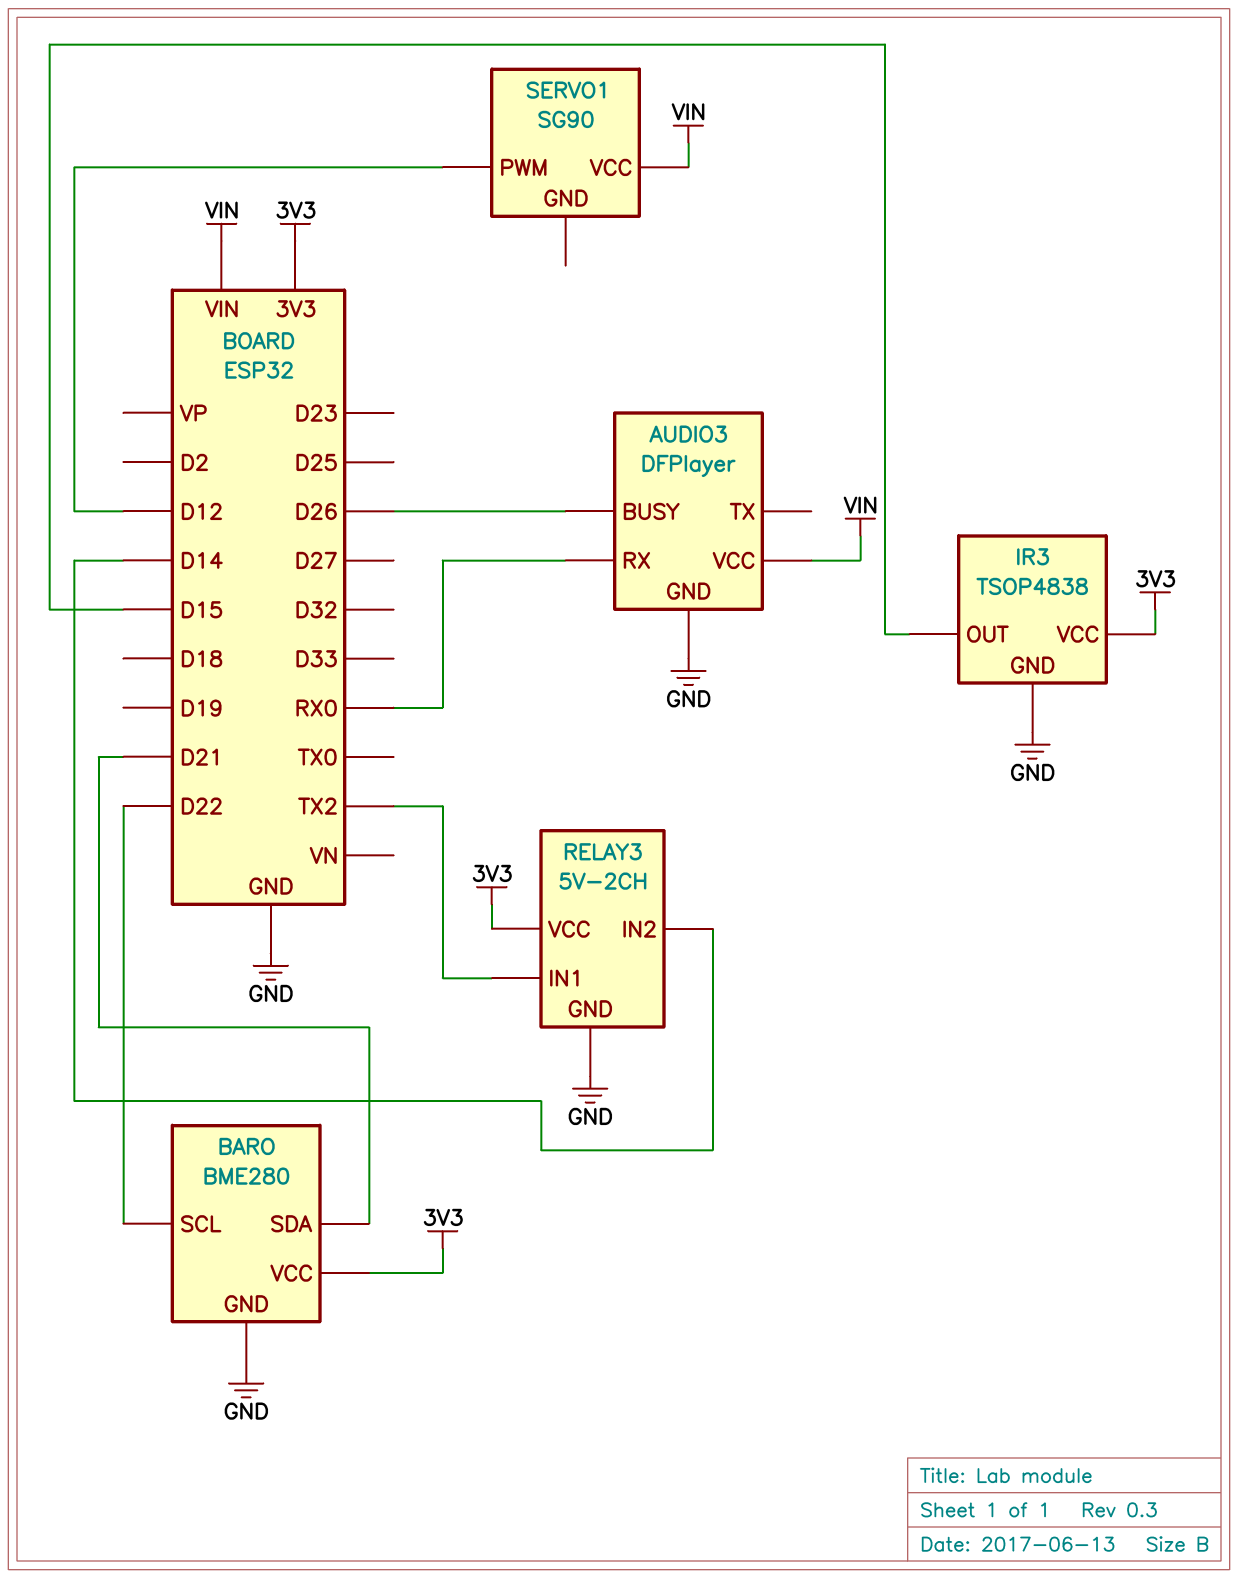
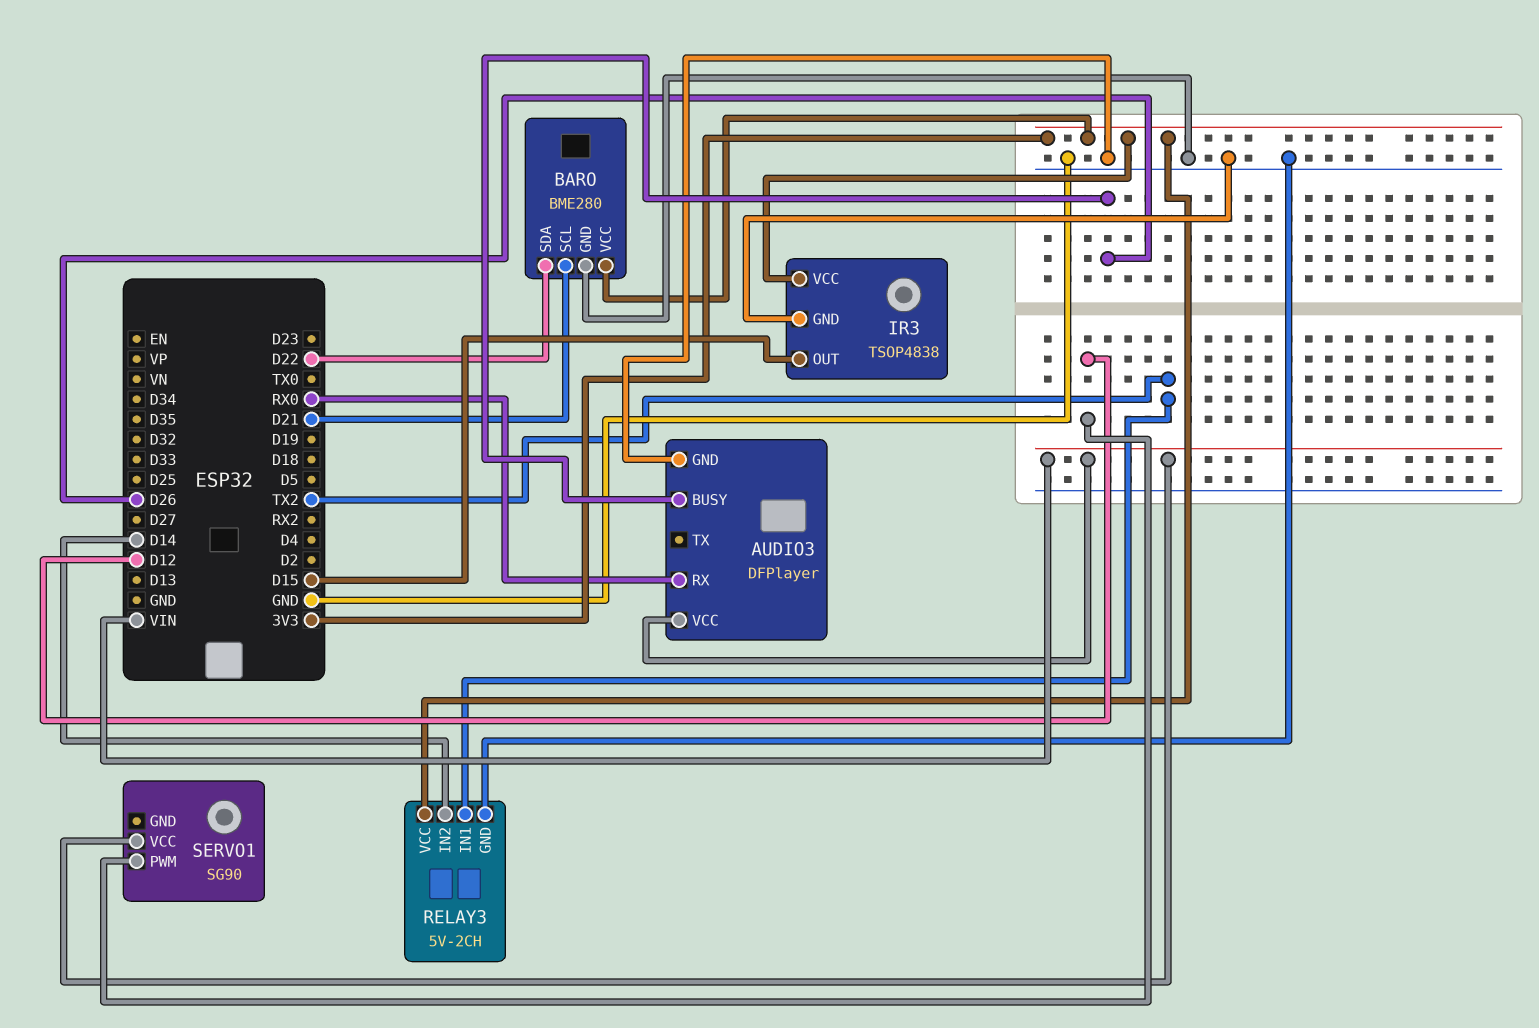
BARO pin SCL: D22 -> D21
BARO pin SDA: D21 -> D22

